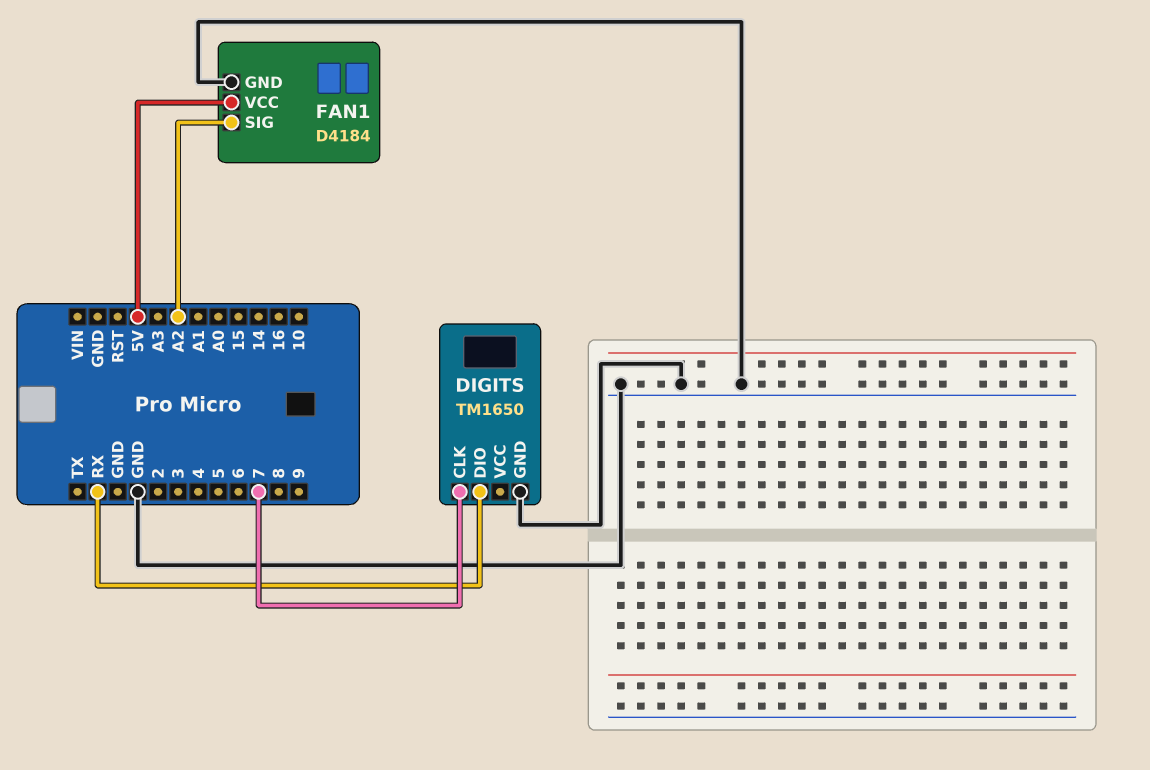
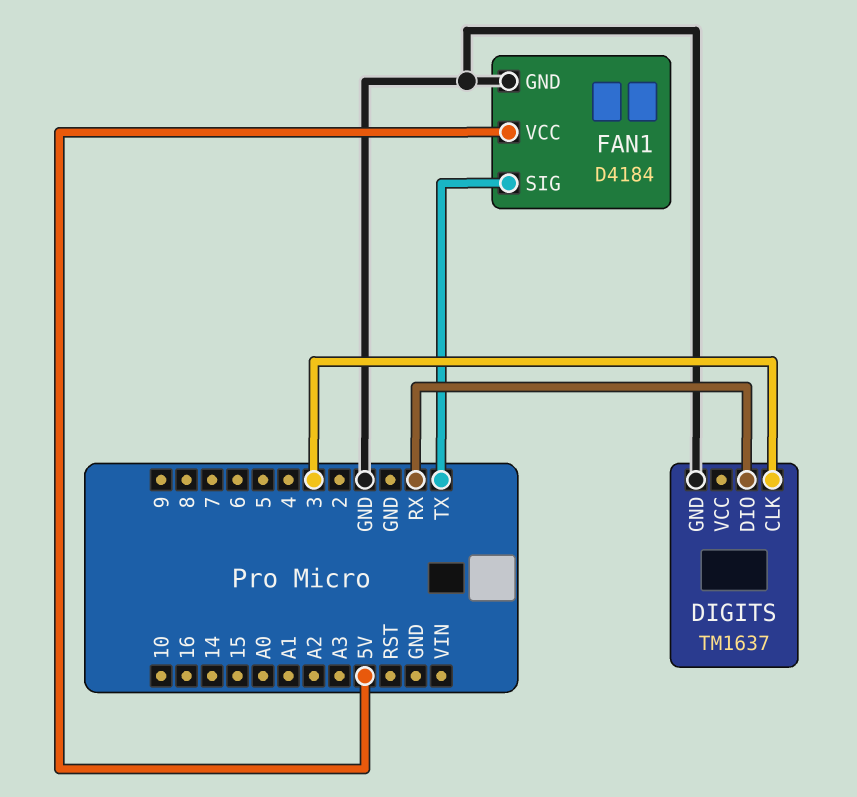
DIGITS: TM1650 -> TM1637
DIGITS pin CLK: 7 -> 3
FAN1 pin SIG: A2 -> TX

